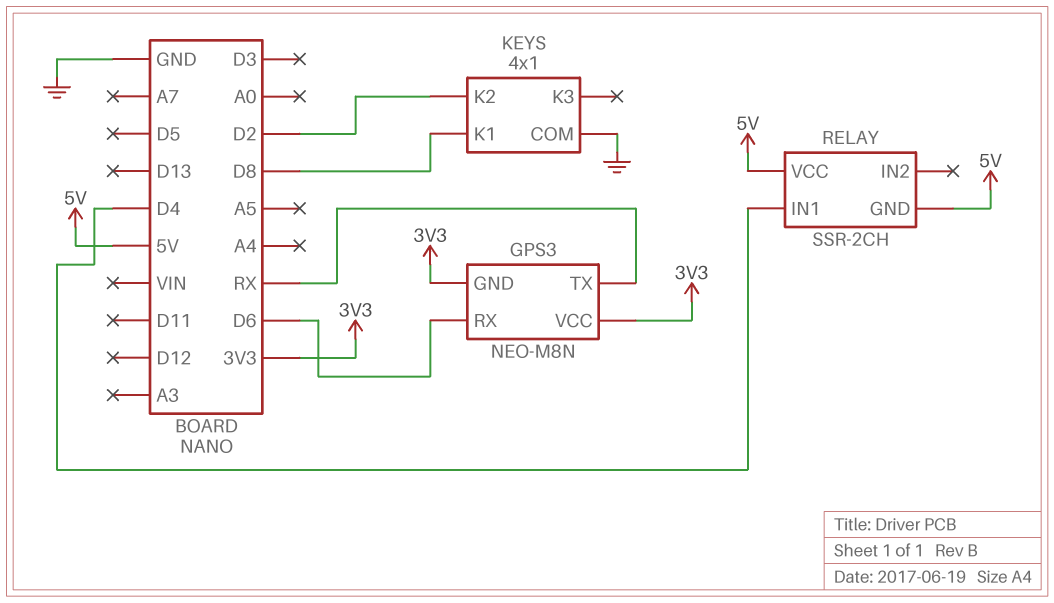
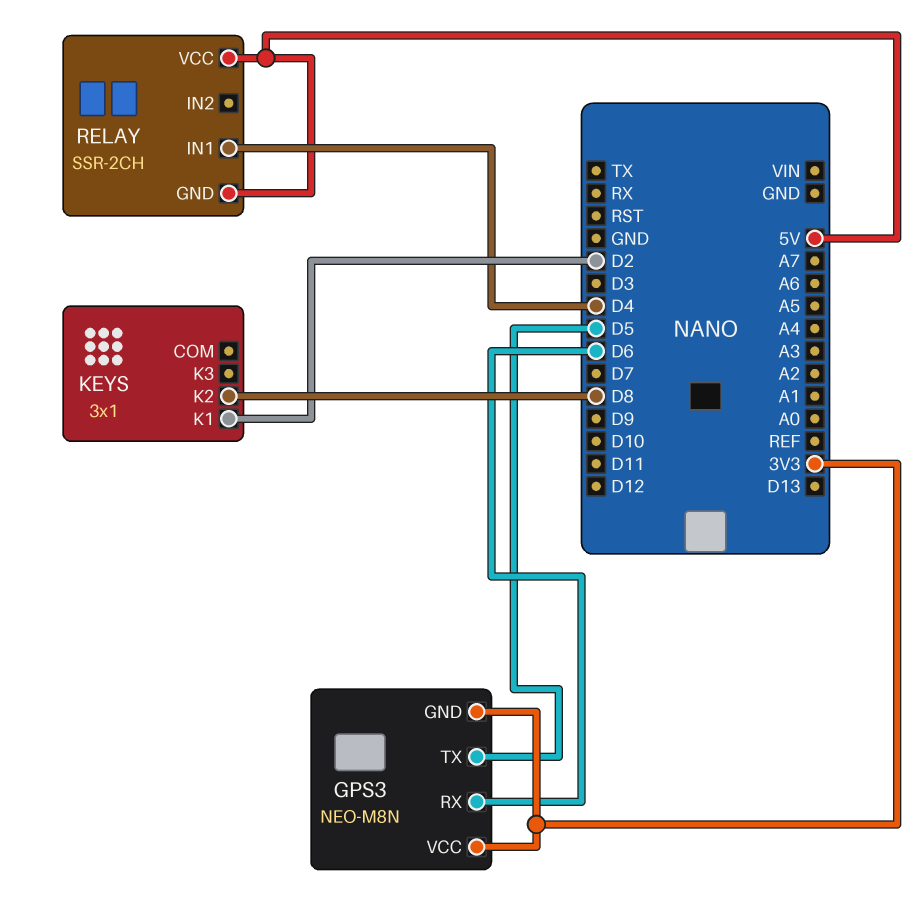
GPS3 pin TX: RX -> D5
KEYS: 4x1 -> 3x1
KEYS pin COM: GND -> none
KEYS pin K1: D8 -> D2
KEYS pin K2: D2 -> D8

